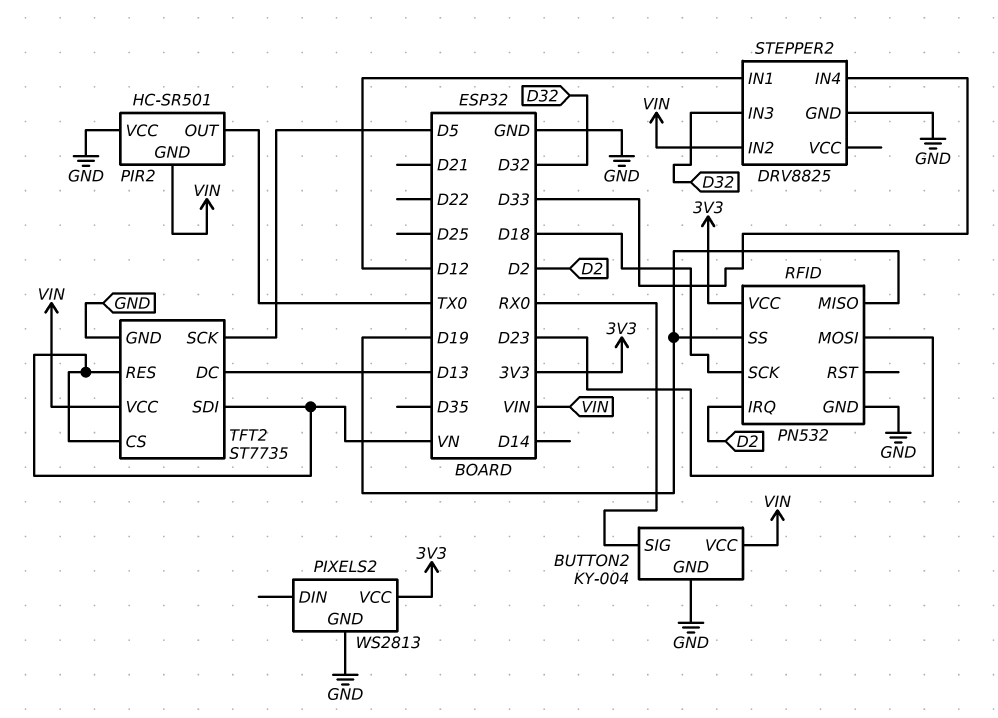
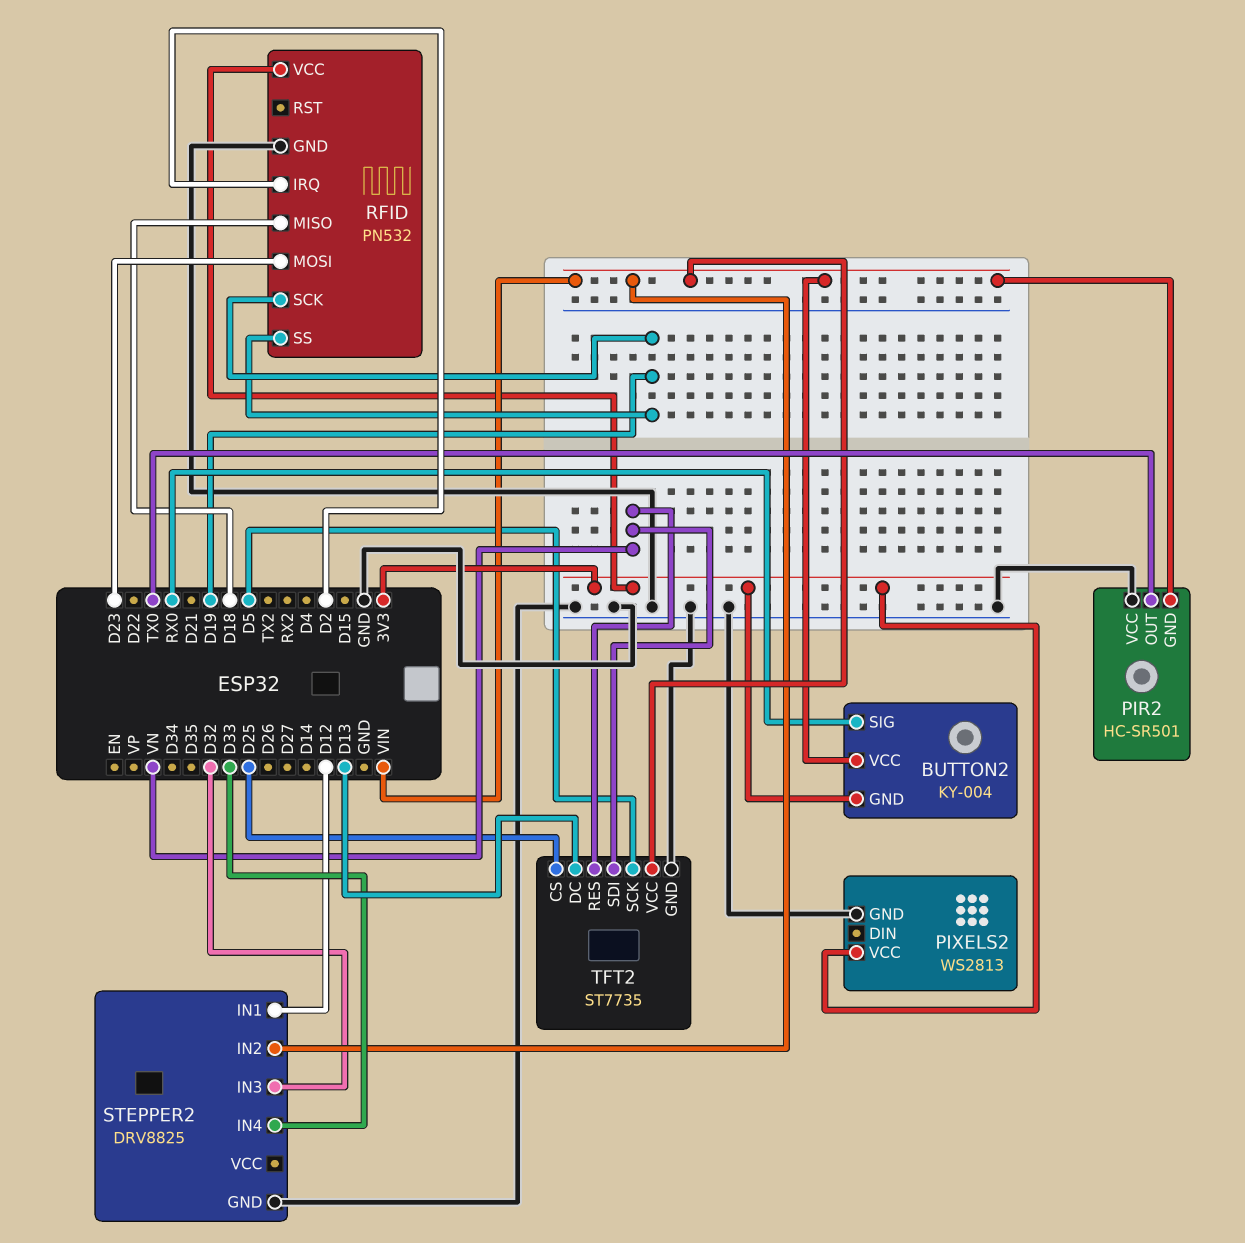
BUTTON2 pin GND: GND -> 3V3
RFID pin MISO: D19 -> D18
RFID pin SCK: D18 -> D19
TFT2 pin CS: VN -> D25

